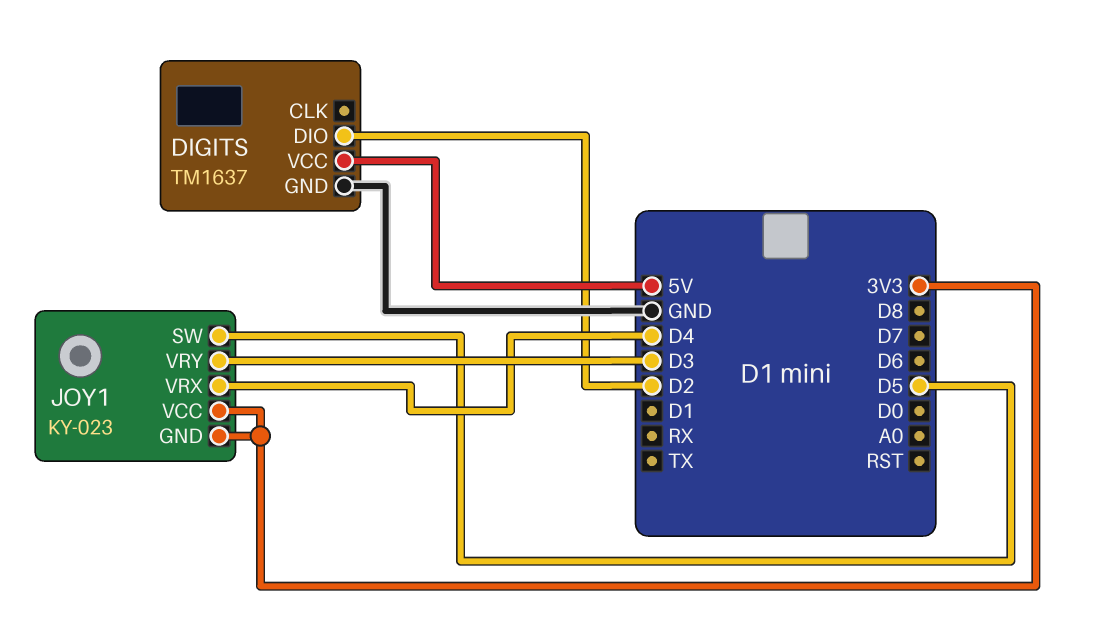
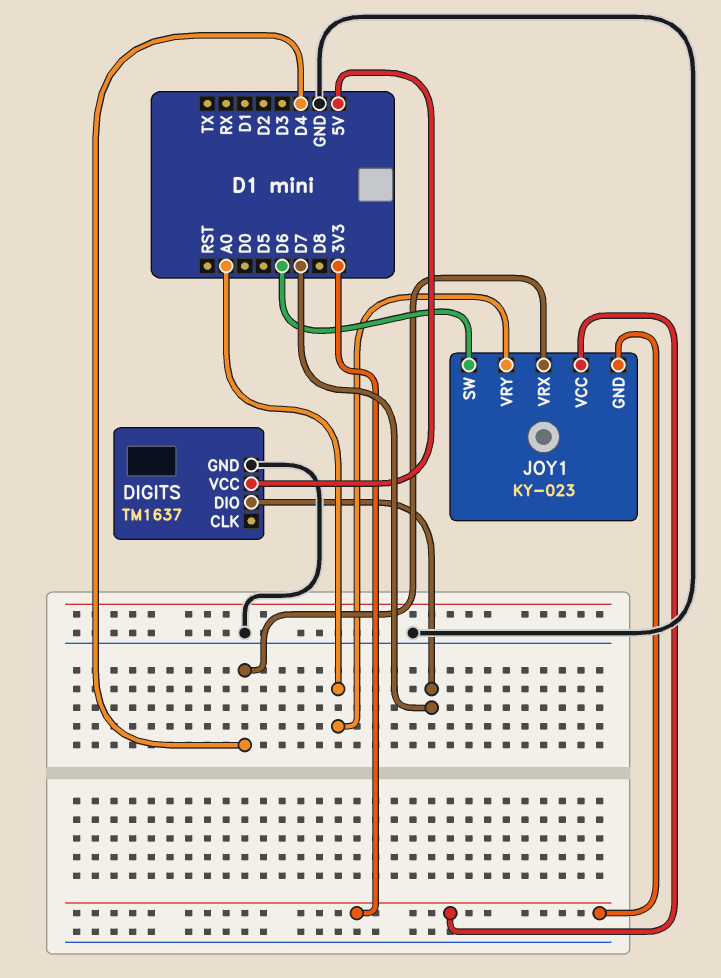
DIGITS pin DIO: D2 -> D7
JOY1 pin SW: D5 -> D6
JOY1 pin VRY: D3 -> A0

